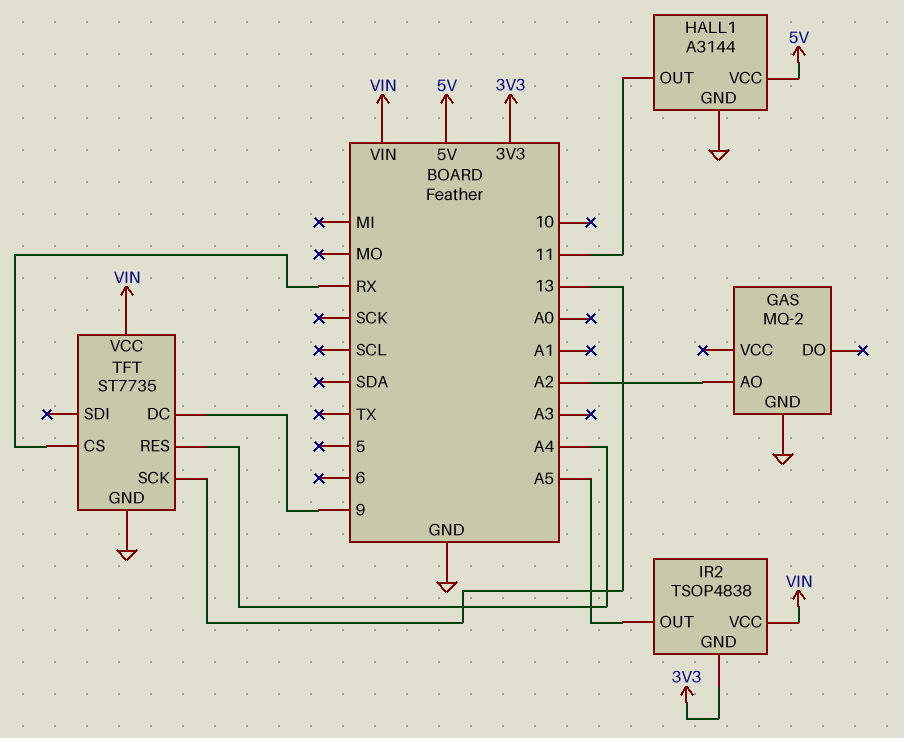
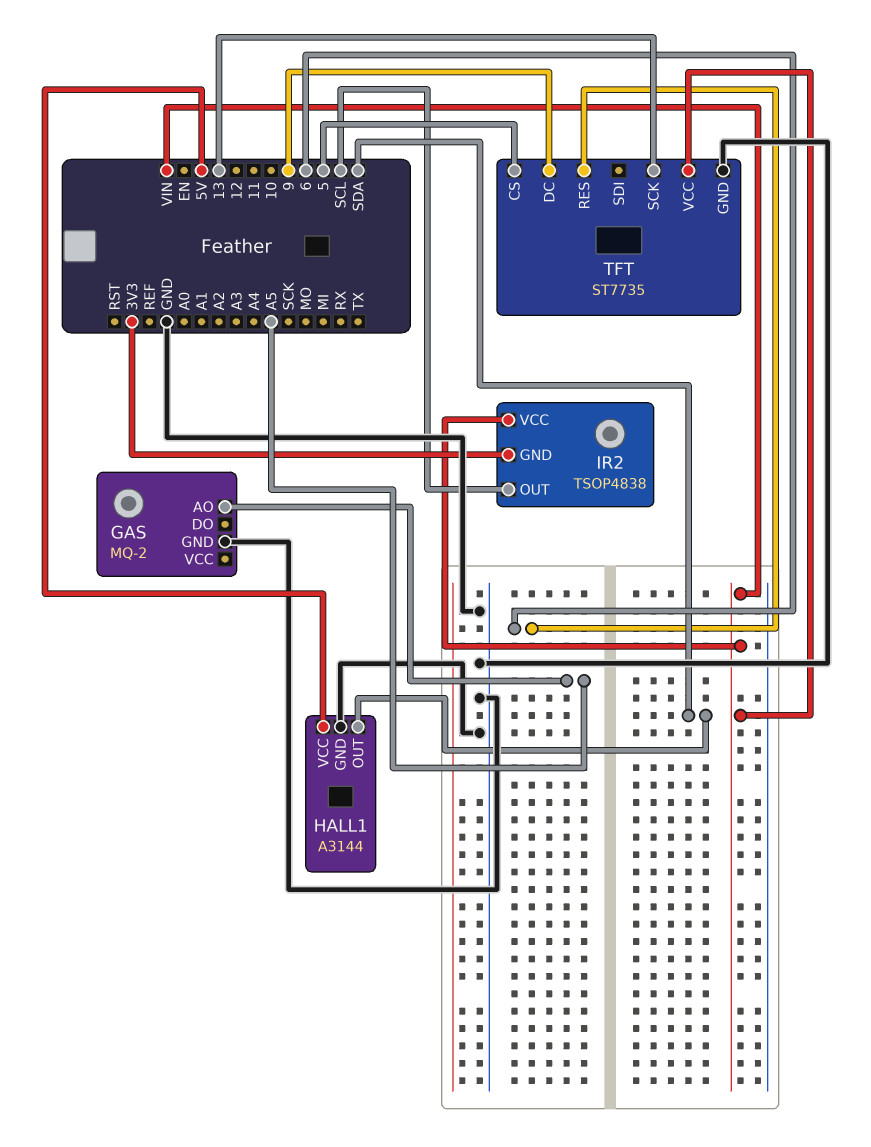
GAS pin AO: A2 -> A5
HALL1 pin OUT: 11 -> SDA
IR2 pin OUT: A5 -> SCL
TFT pin CS: RX -> 5
TFT pin RES: A4 -> 6

